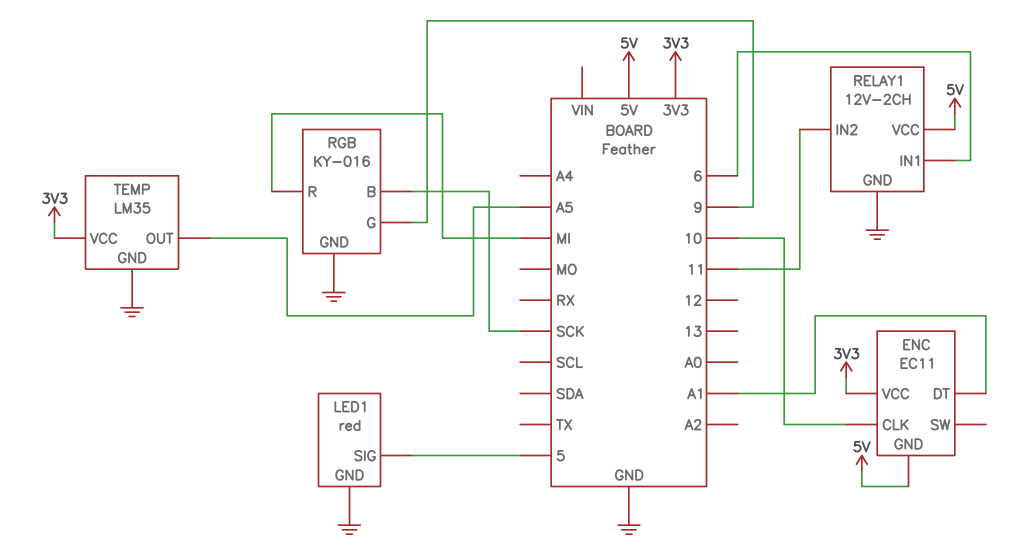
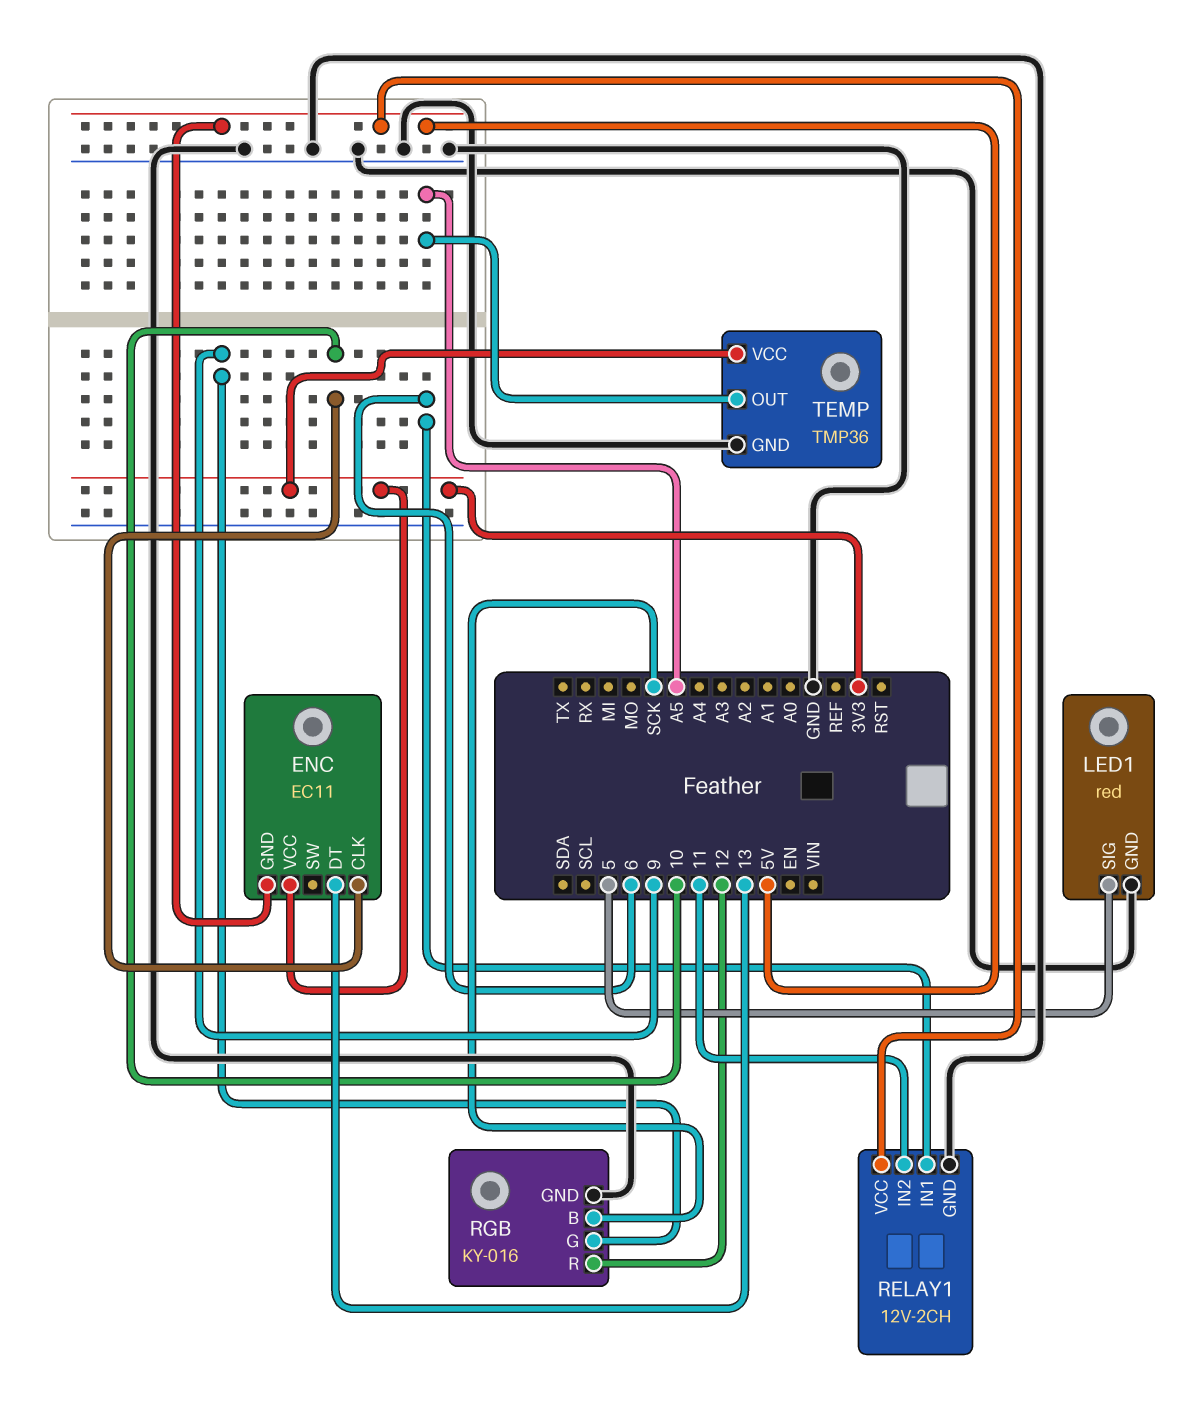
ENC pin DT: A1 -> 13
RGB pin R: MI -> 12
TEMP: LM35 -> TMP36

